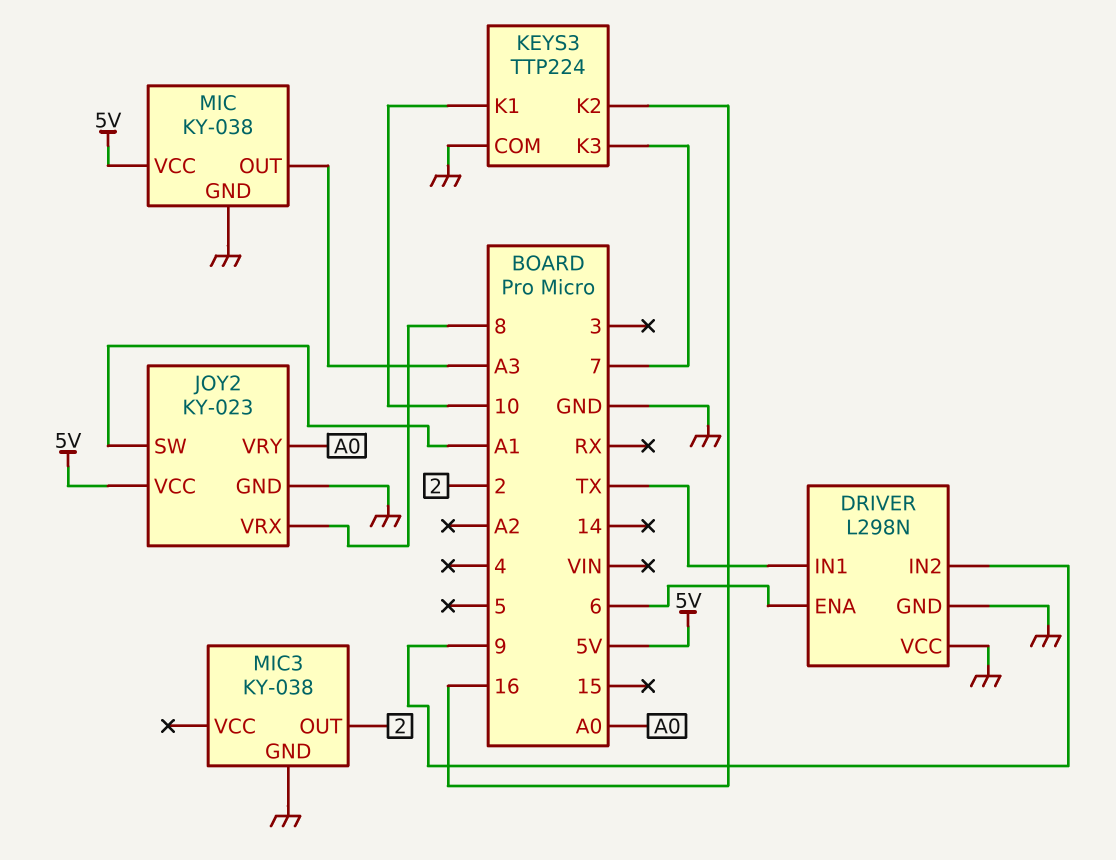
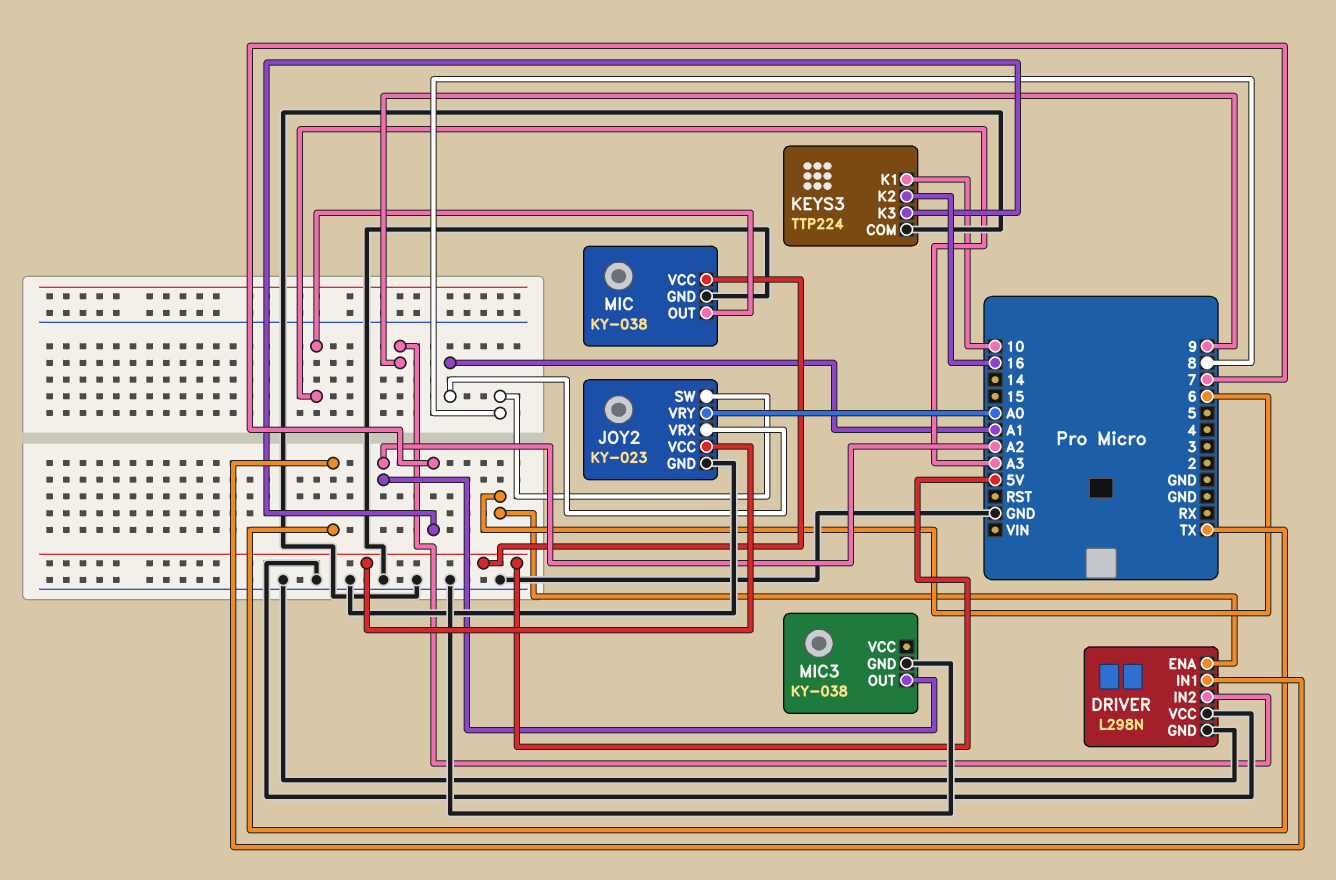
JOY2 pin SW: A1 -> 8
JOY2 pin VRX: 8 -> A1
MIC3 pin OUT: 2 -> A2

